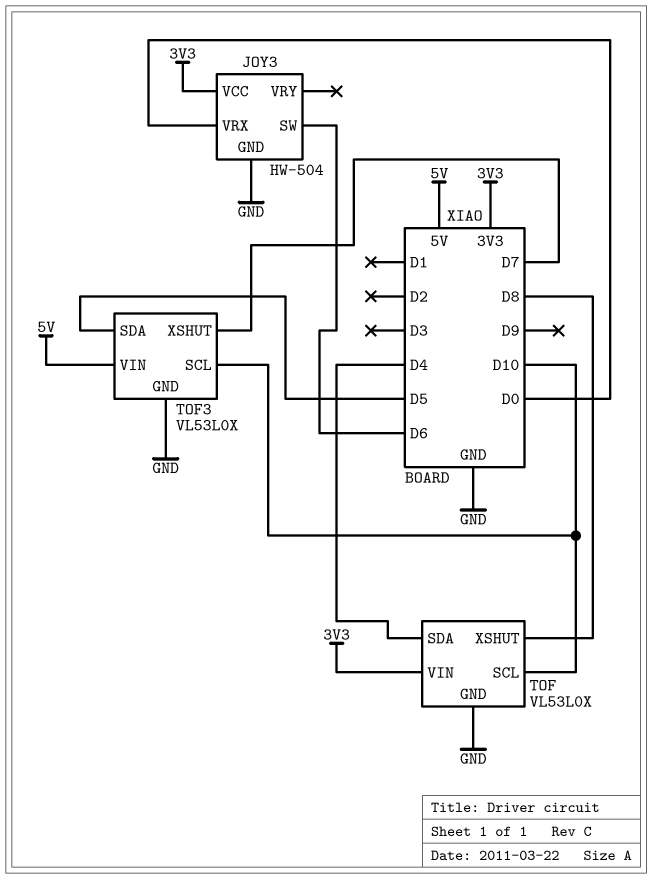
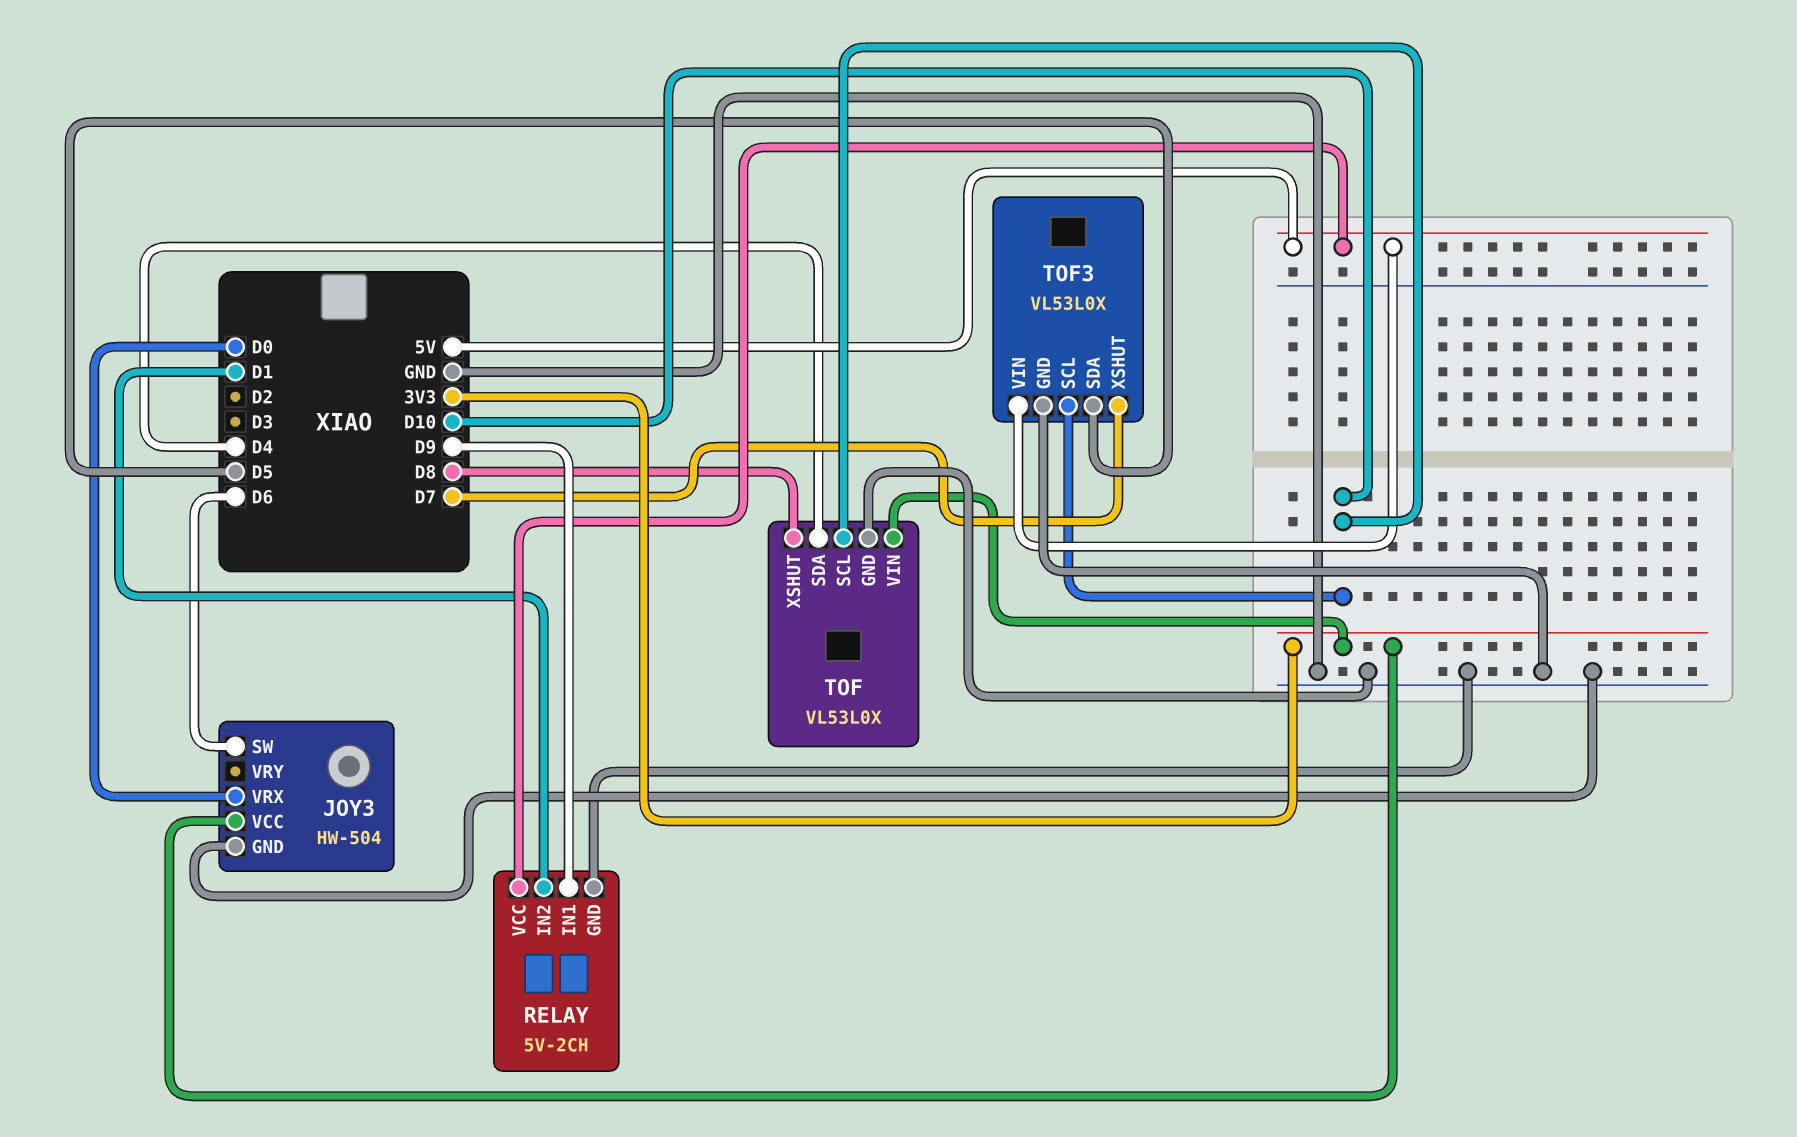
RELAY: none -> 5V-2CH
RELAY pin GND: none -> GND
RELAY pin IN1: none -> D9
RELAY pin IN2: none -> D1
RELAY pin VCC: none -> 5V

